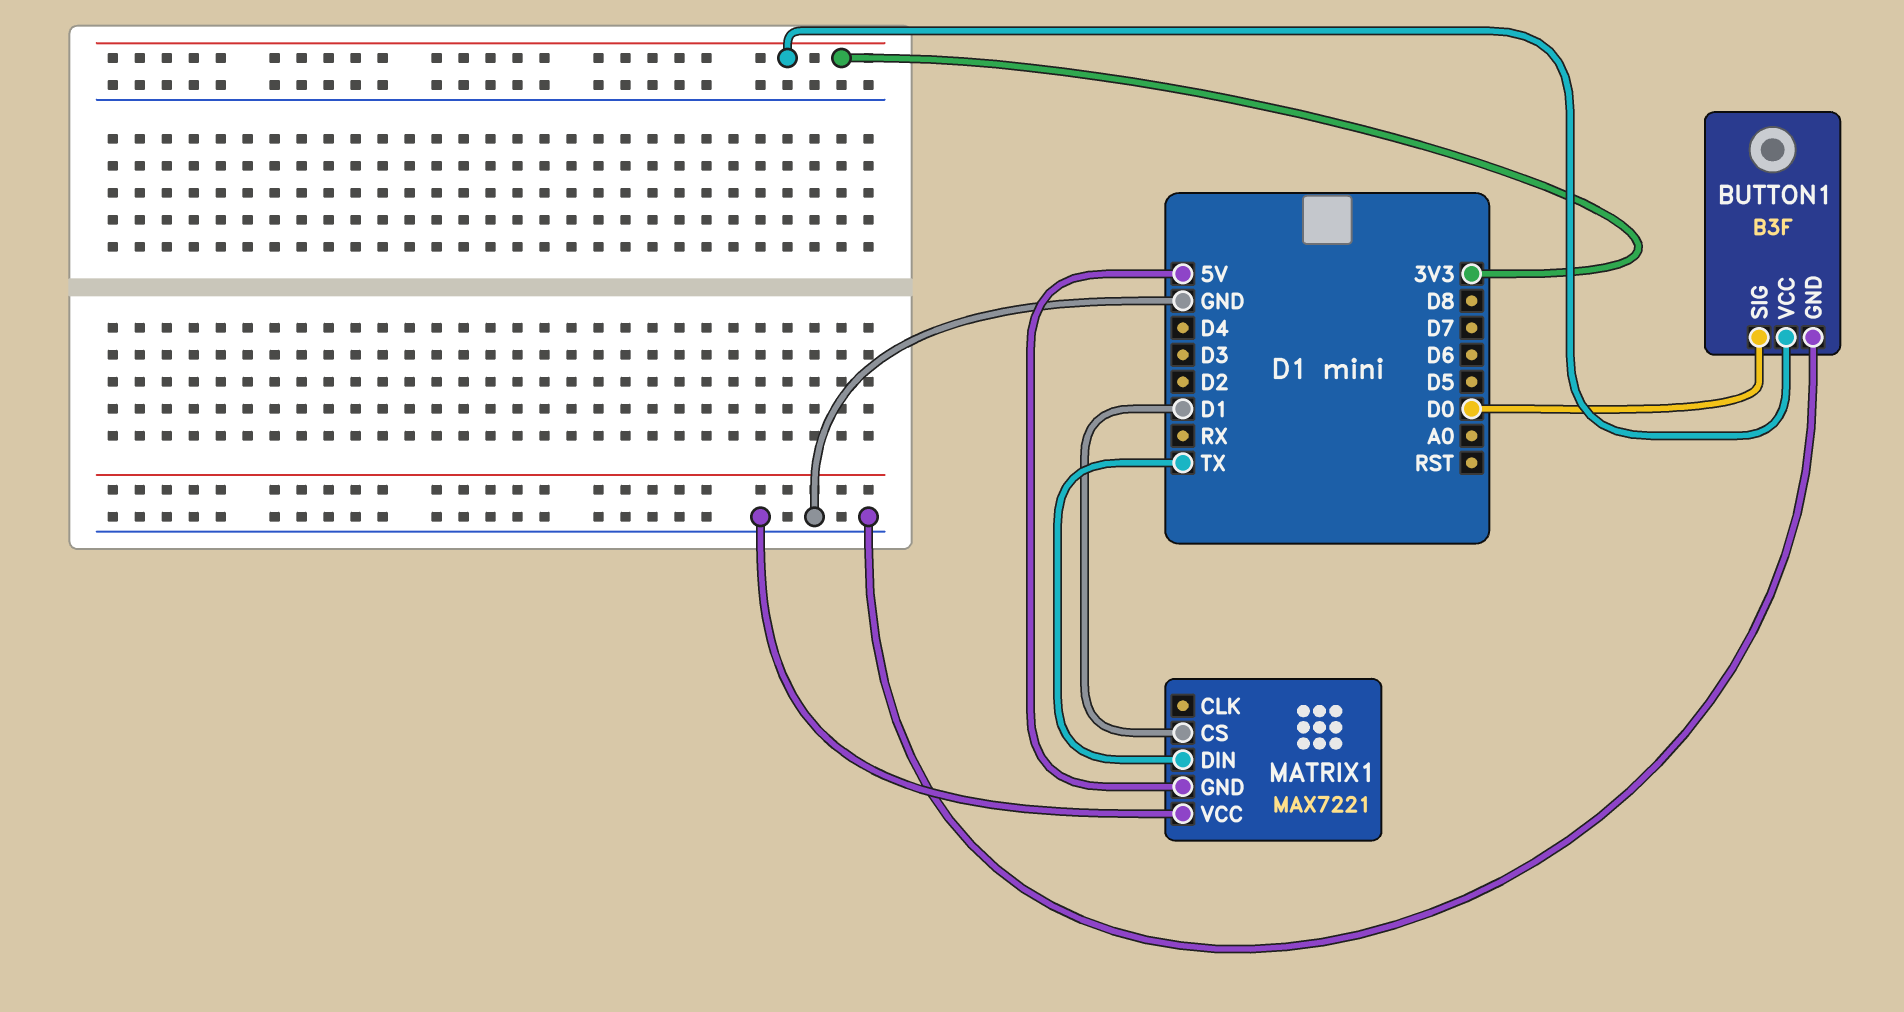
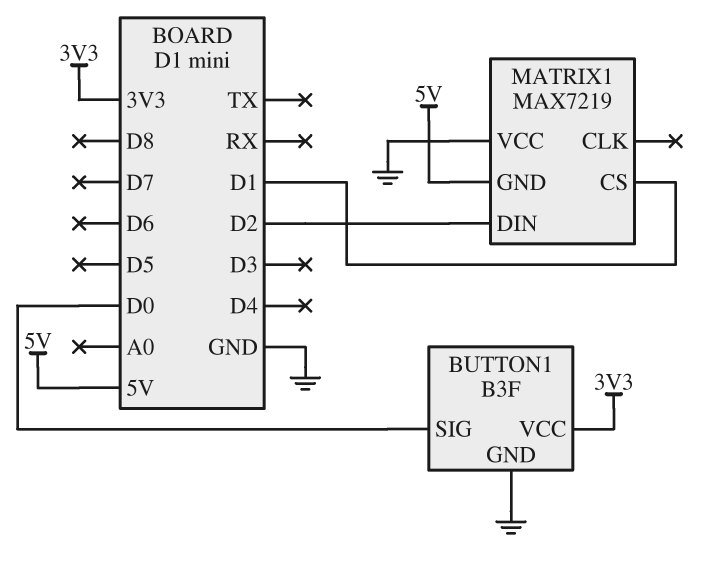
MATRIX1: MAX7221 -> MAX7219
MATRIX1 pin DIN: TX -> D2

